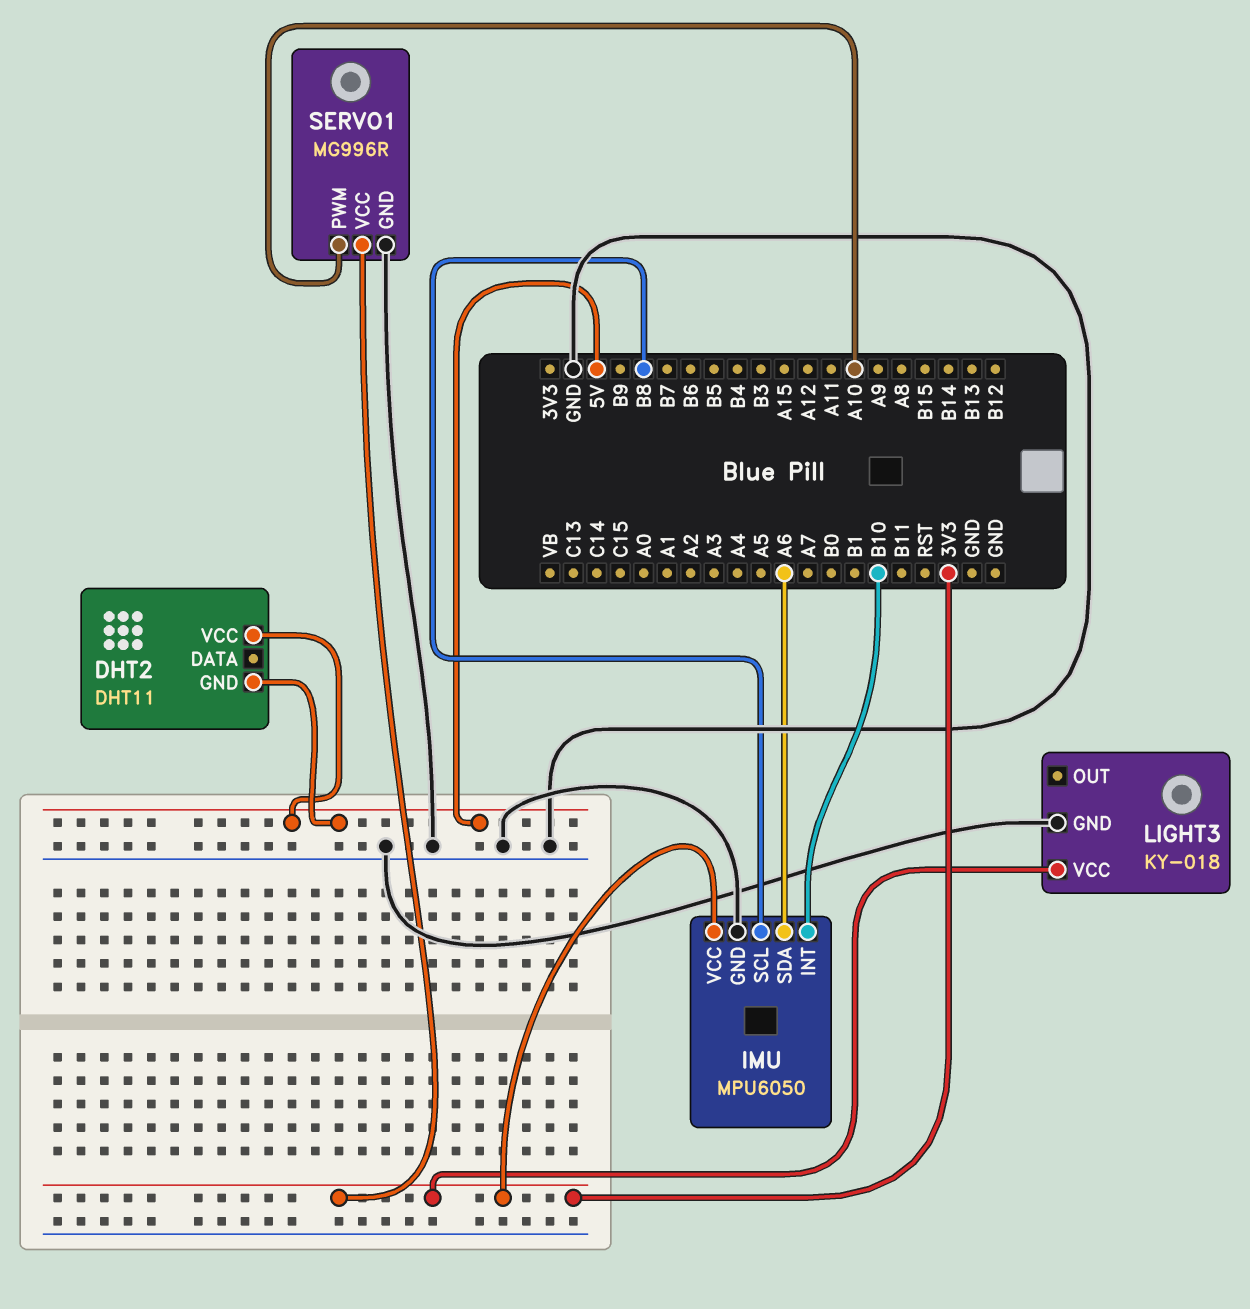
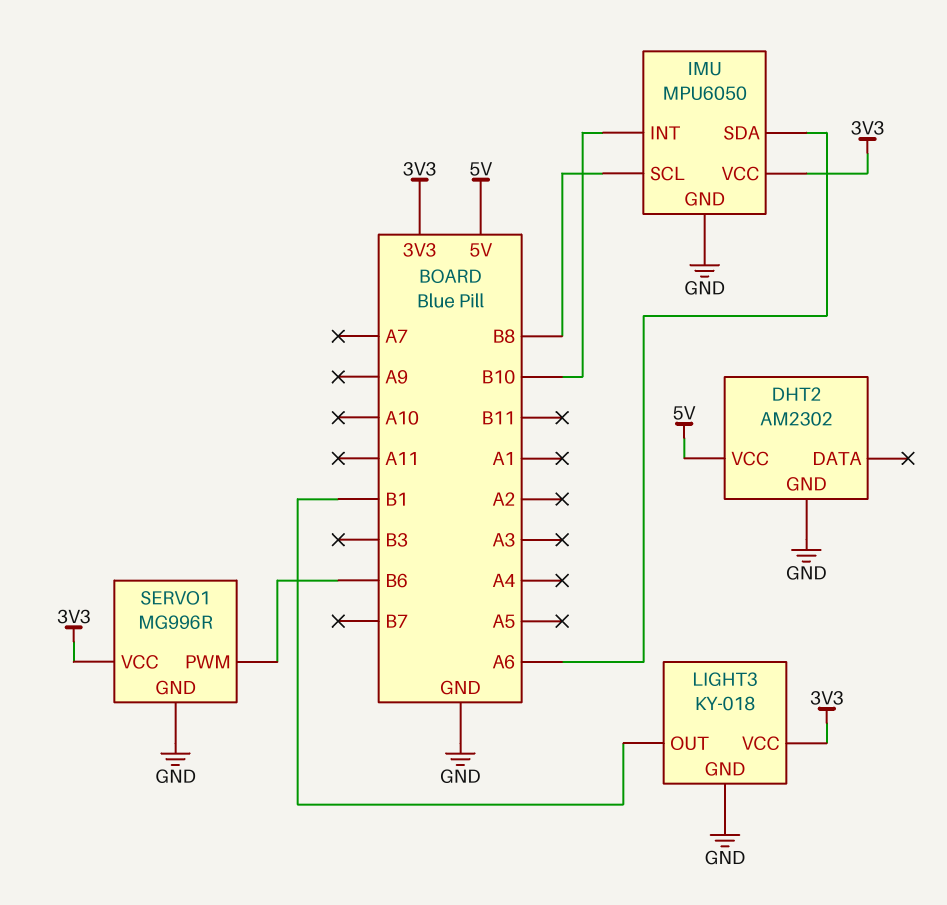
DHT2: DHT11 -> AM2302
DHT2 pin GND: 5V -> GND
LIGHT3 pin OUT: none -> B1
SERVO1 pin PWM: A10 -> B6

